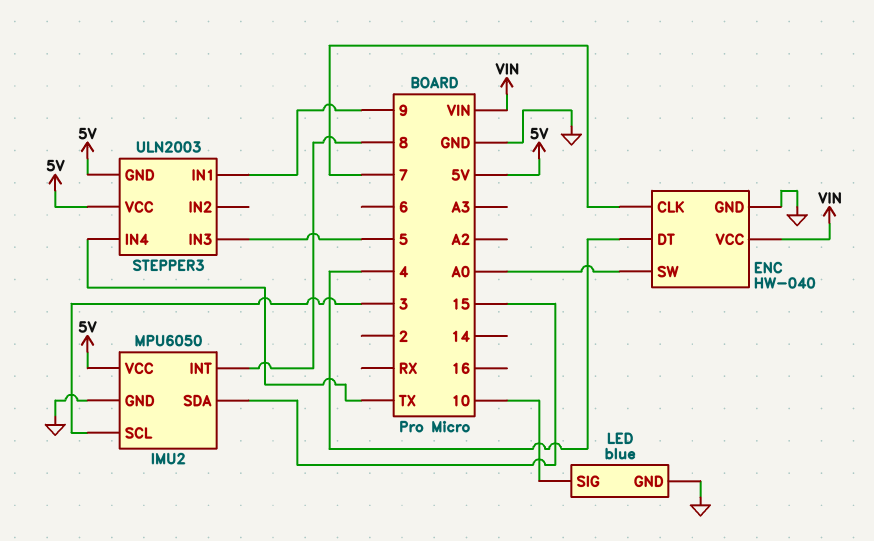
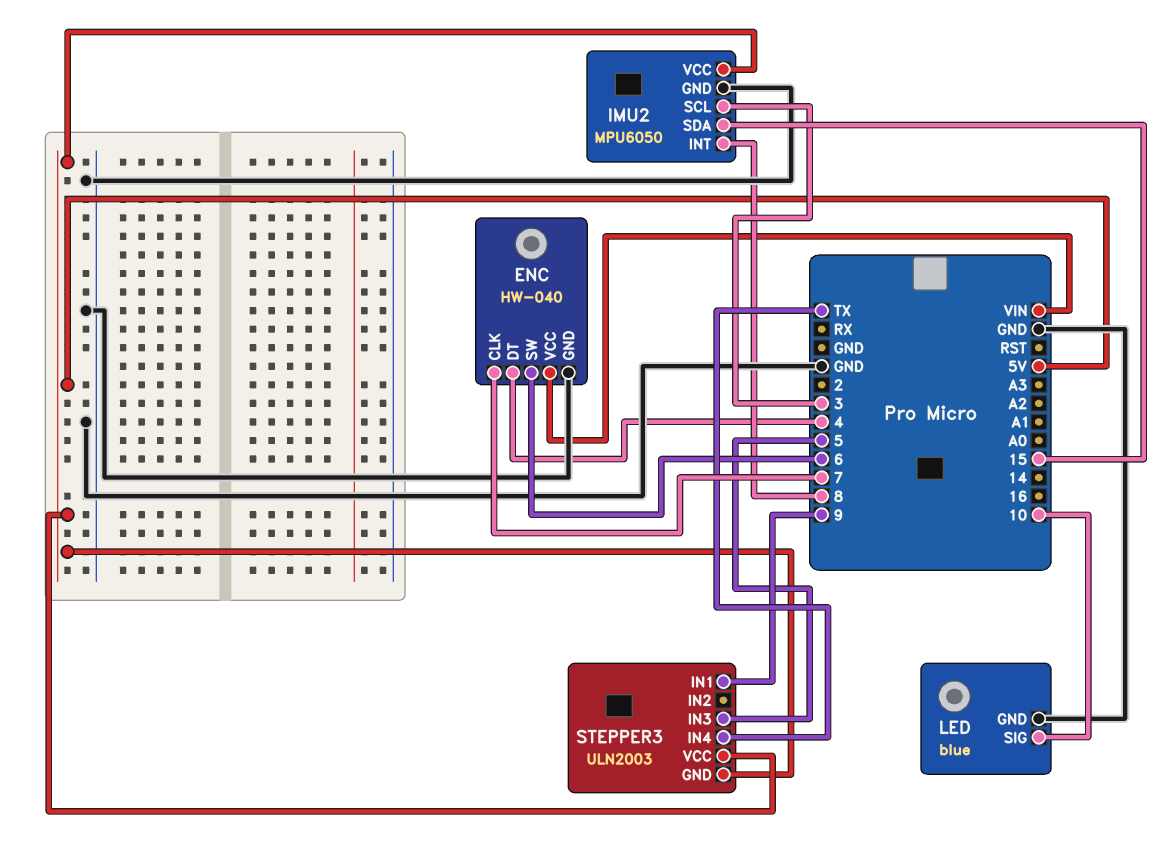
ENC pin SW: A0 -> 6

